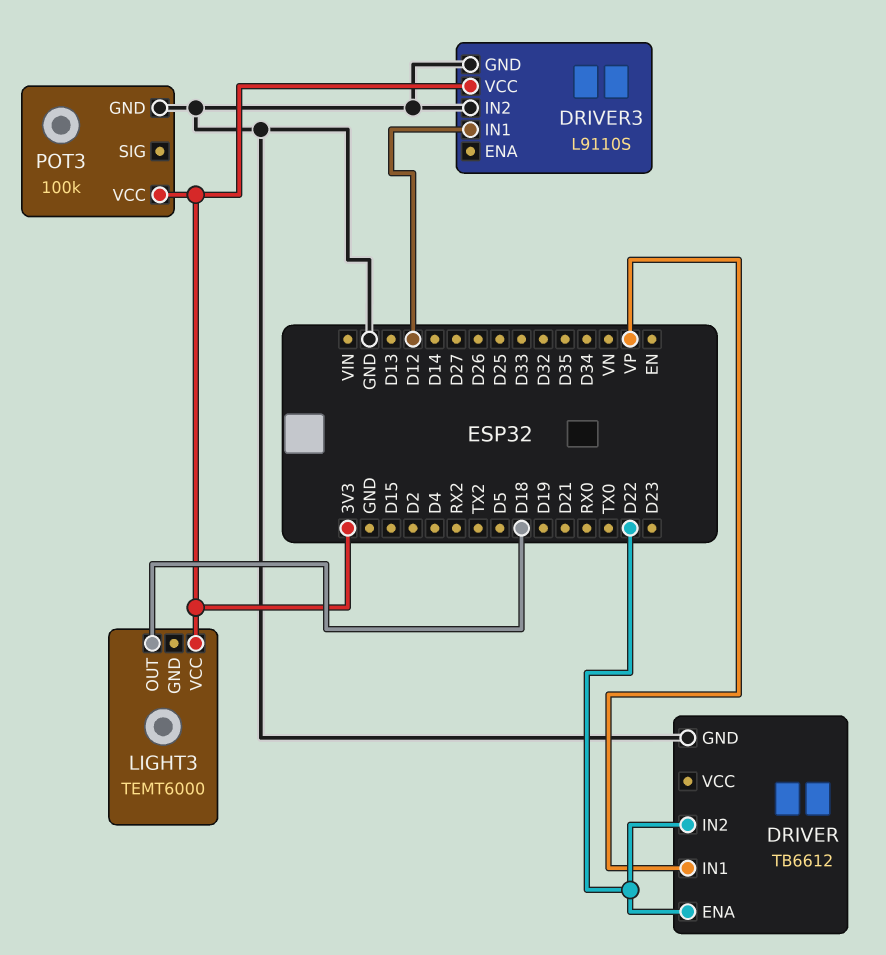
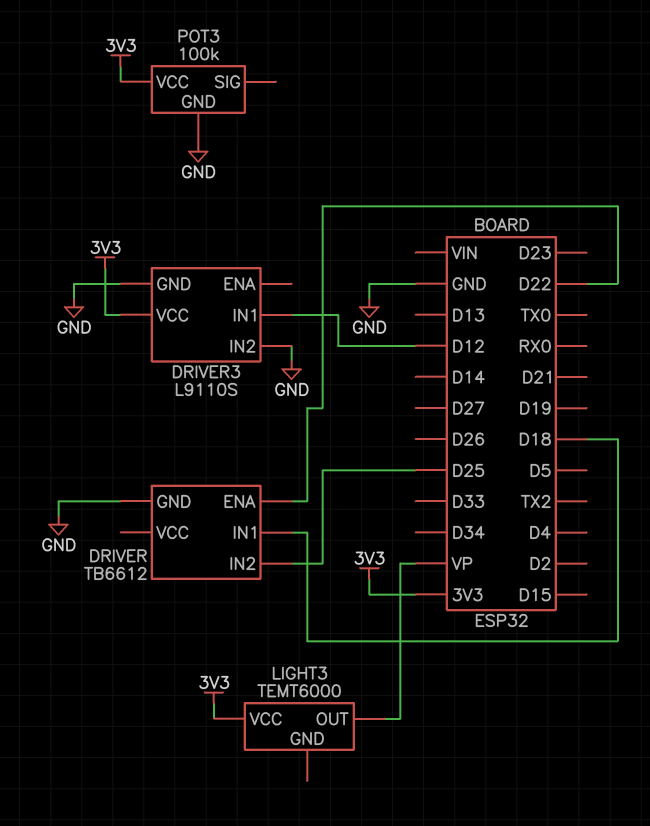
DRIVER pin IN1: VP -> D18
DRIVER pin IN2: D22 -> D25
LIGHT3 pin OUT: D18 -> VP

